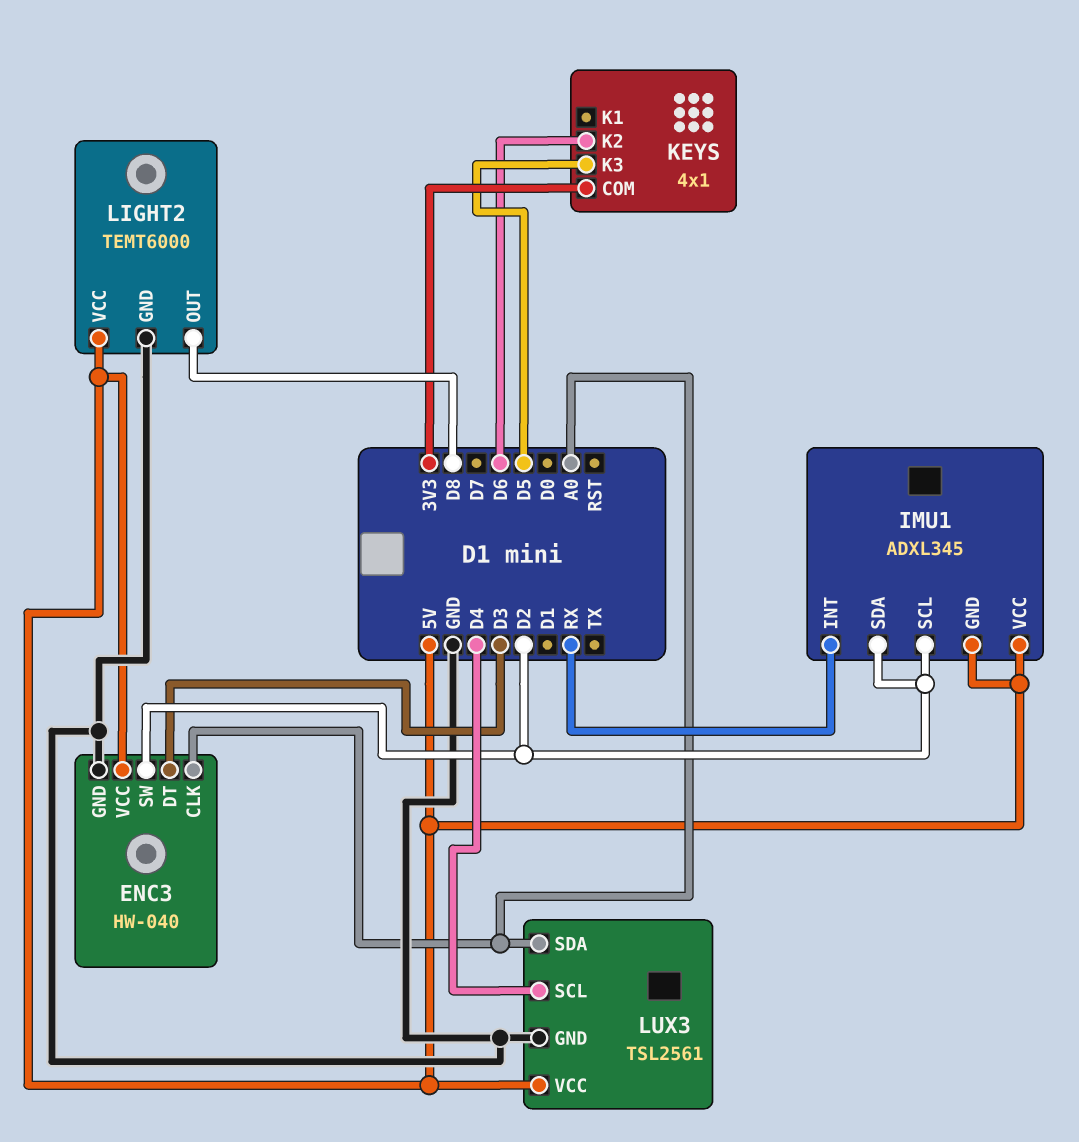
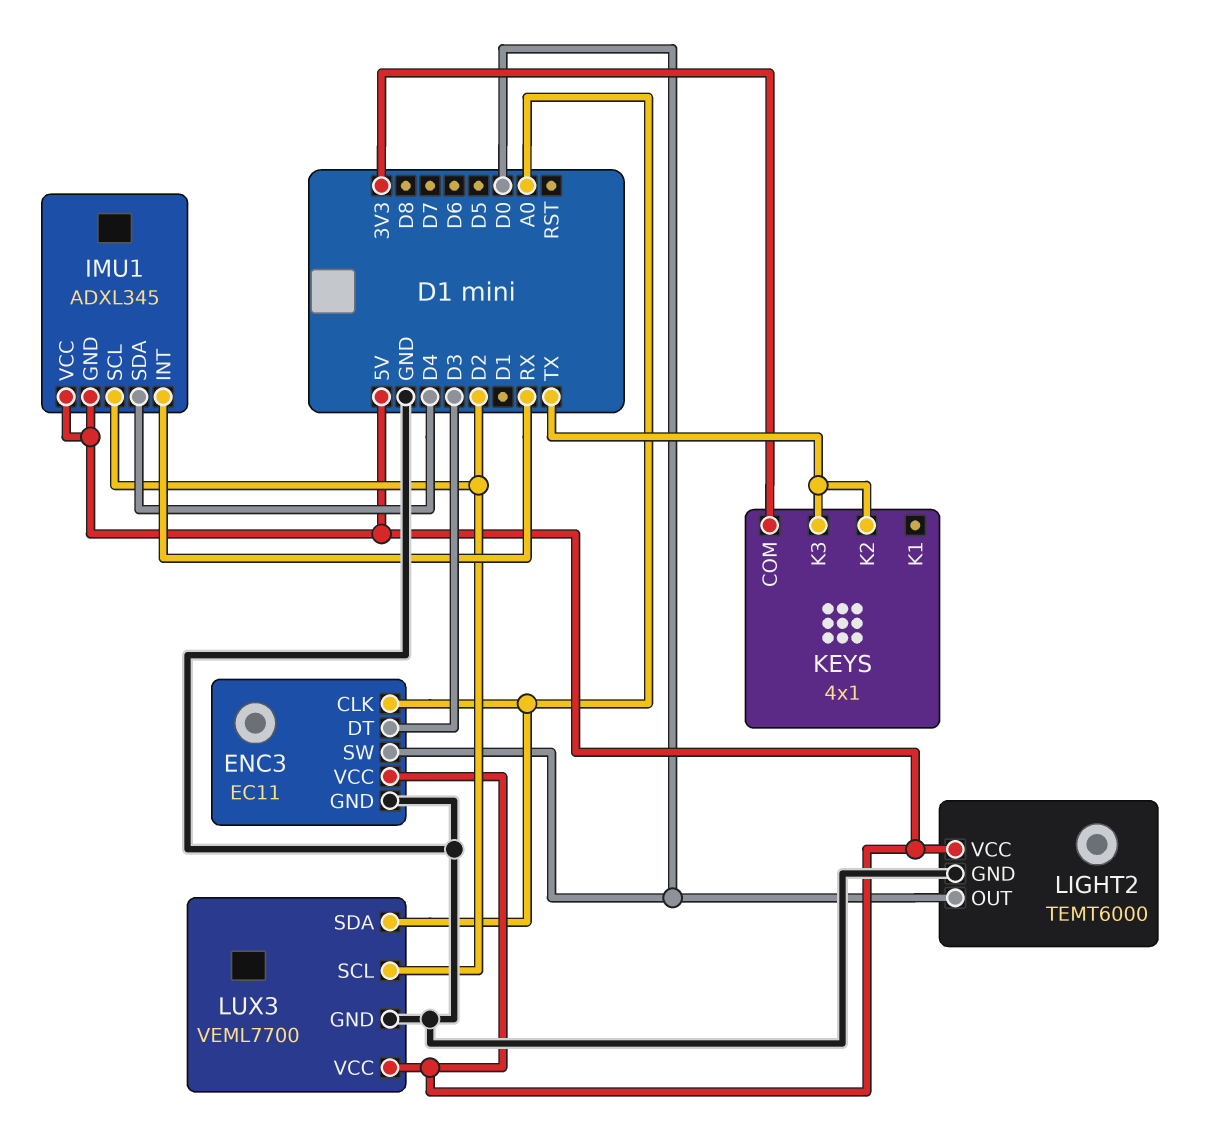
ENC3: HW-040 -> EC11
ENC3 pin SW: D2 -> D0
IMU1 pin SDA: D2 -> D4
KEYS pin K2: D6 -> TX
KEYS pin K3: D5 -> TX
LIGHT2 pin OUT: D8 -> D0
LUX3: TSL2561 -> VEML7700
LUX3 pin SCL: D4 -> D2

